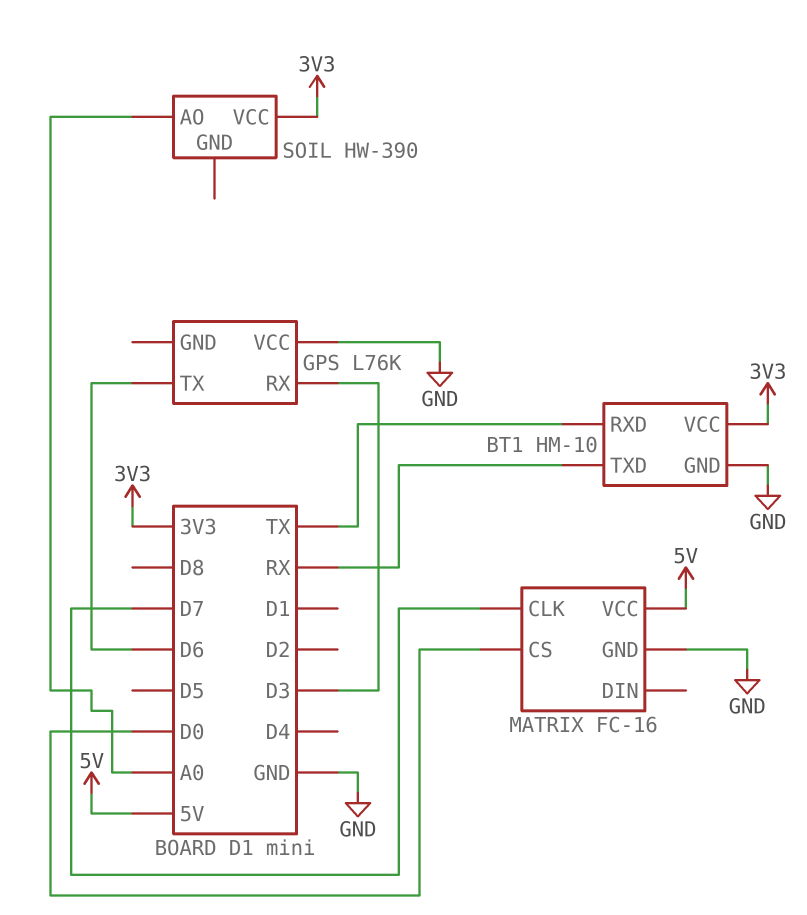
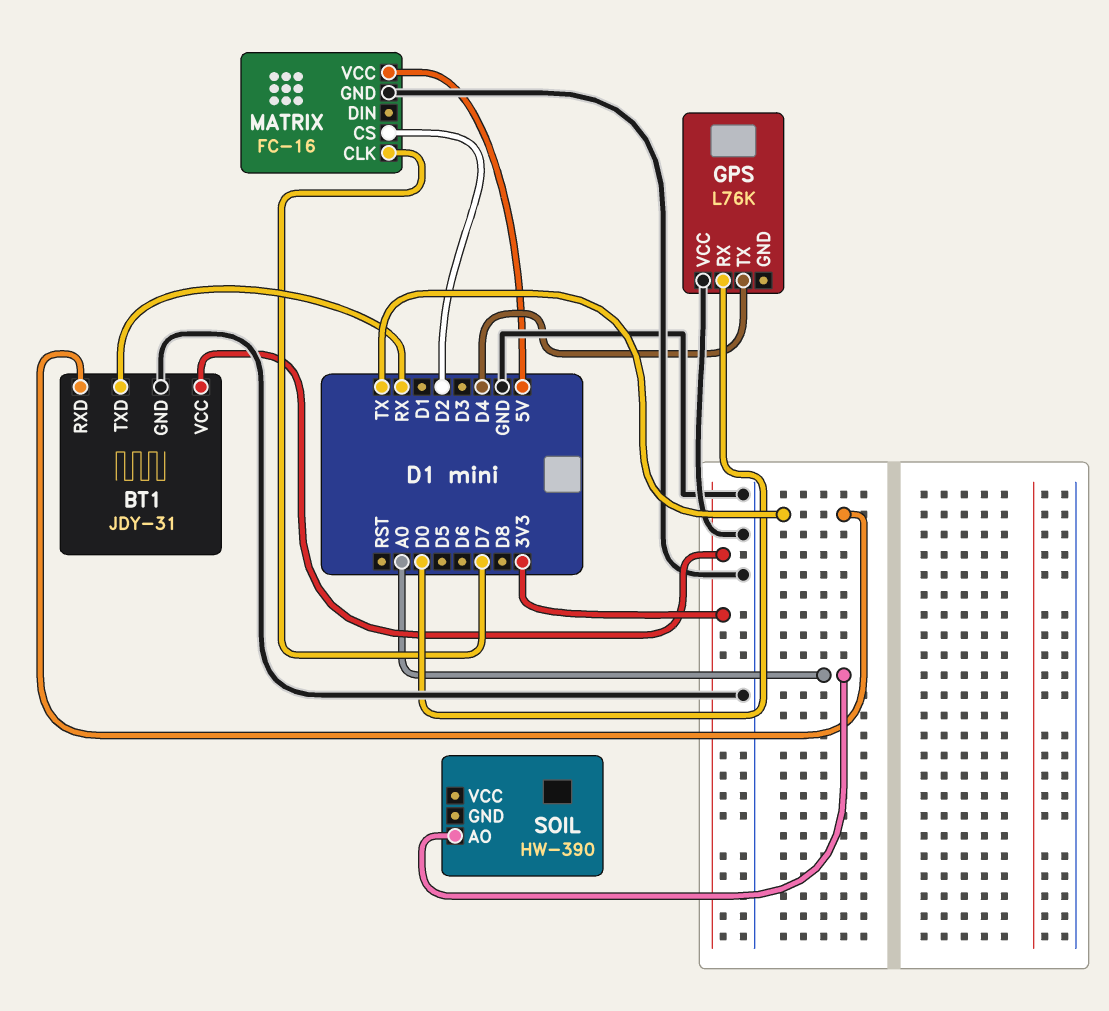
BT1: HM-10 -> JDY-31
GPS pin RX: D3 -> D0
GPS pin TX: D6 -> D4
MATRIX pin CS: D0 -> D2
SOIL pin VCC: 3V3 -> none

